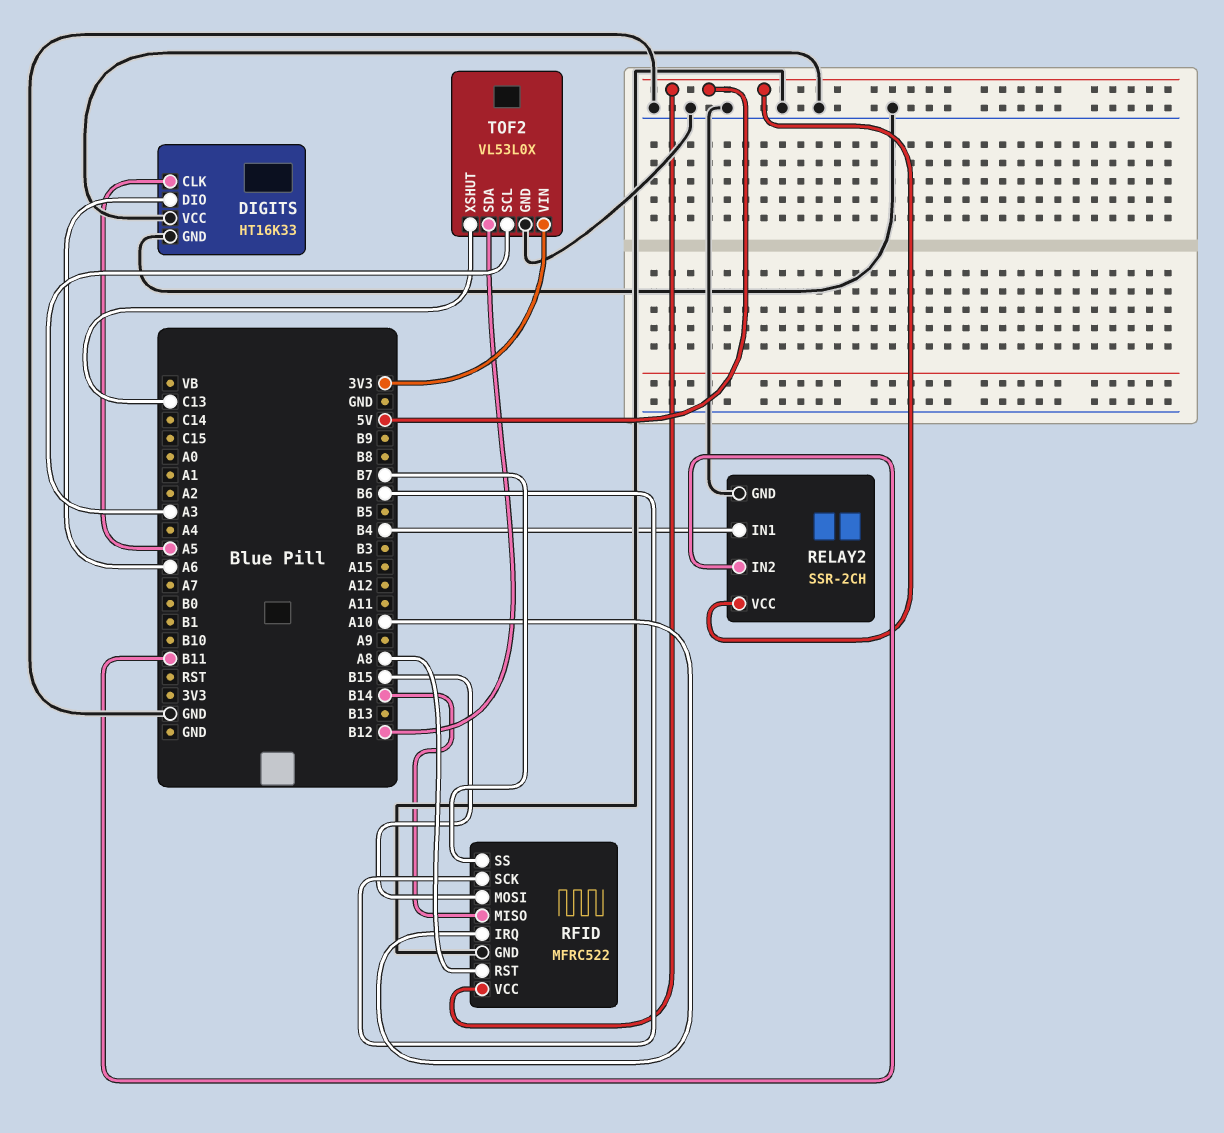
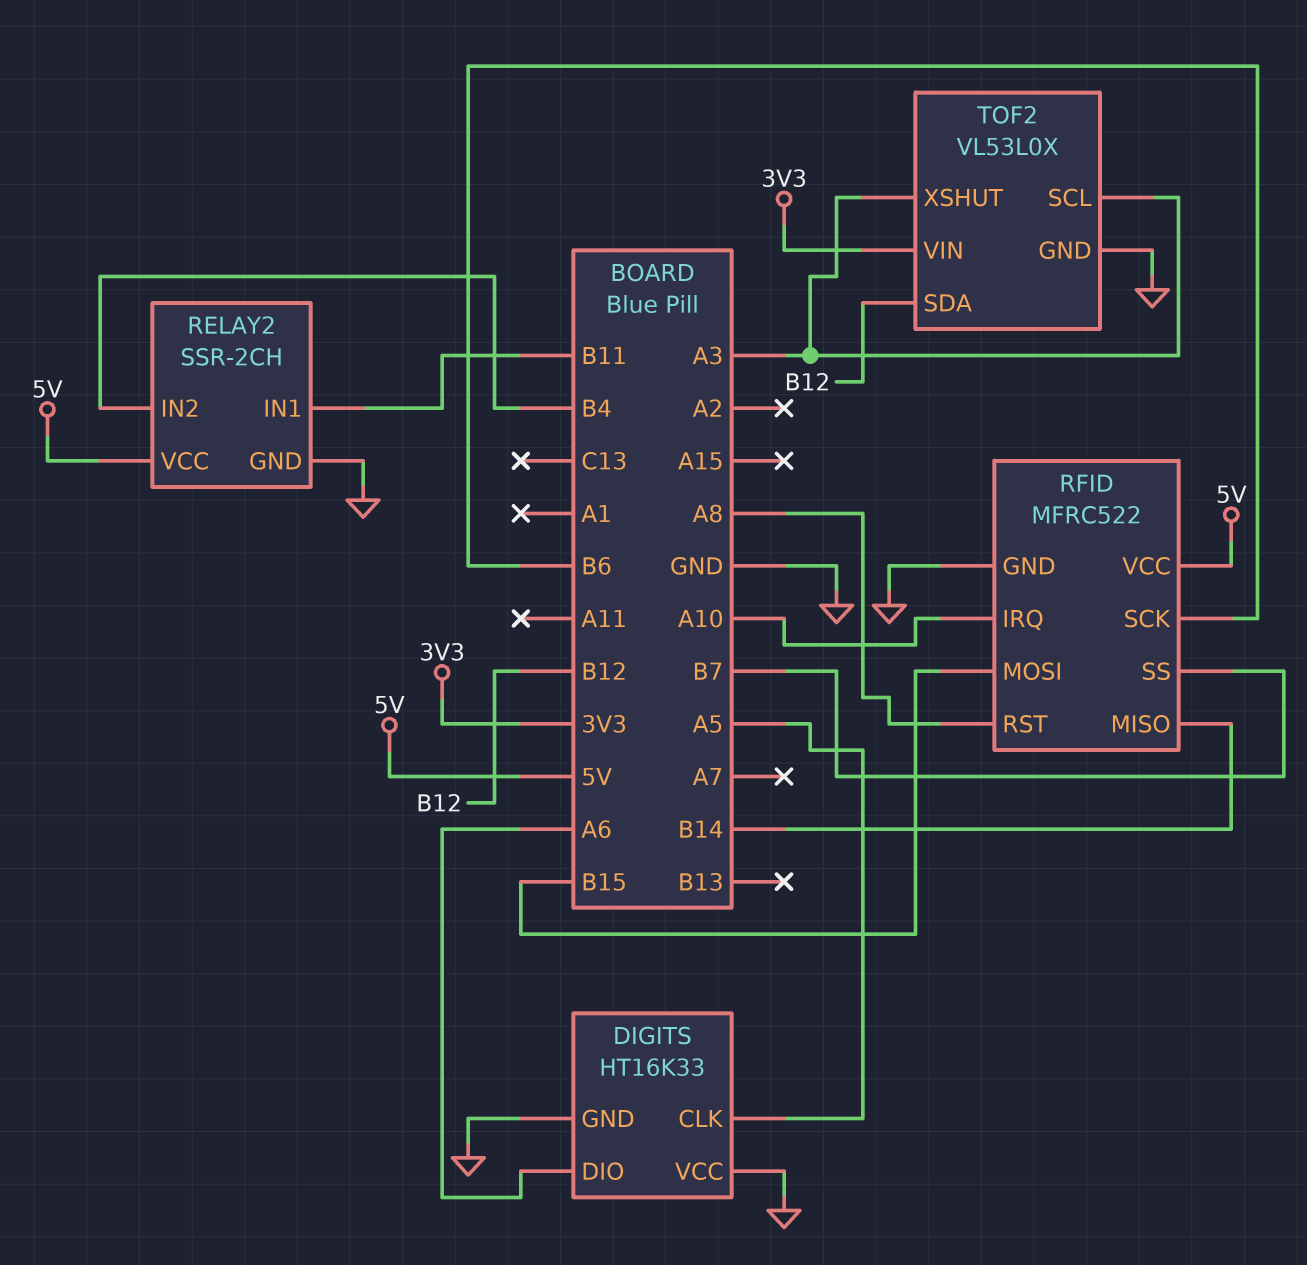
RELAY2 pin IN1: B4 -> B11
RELAY2 pin IN2: B11 -> B4
TOF2 pin XSHUT: C13 -> A3

